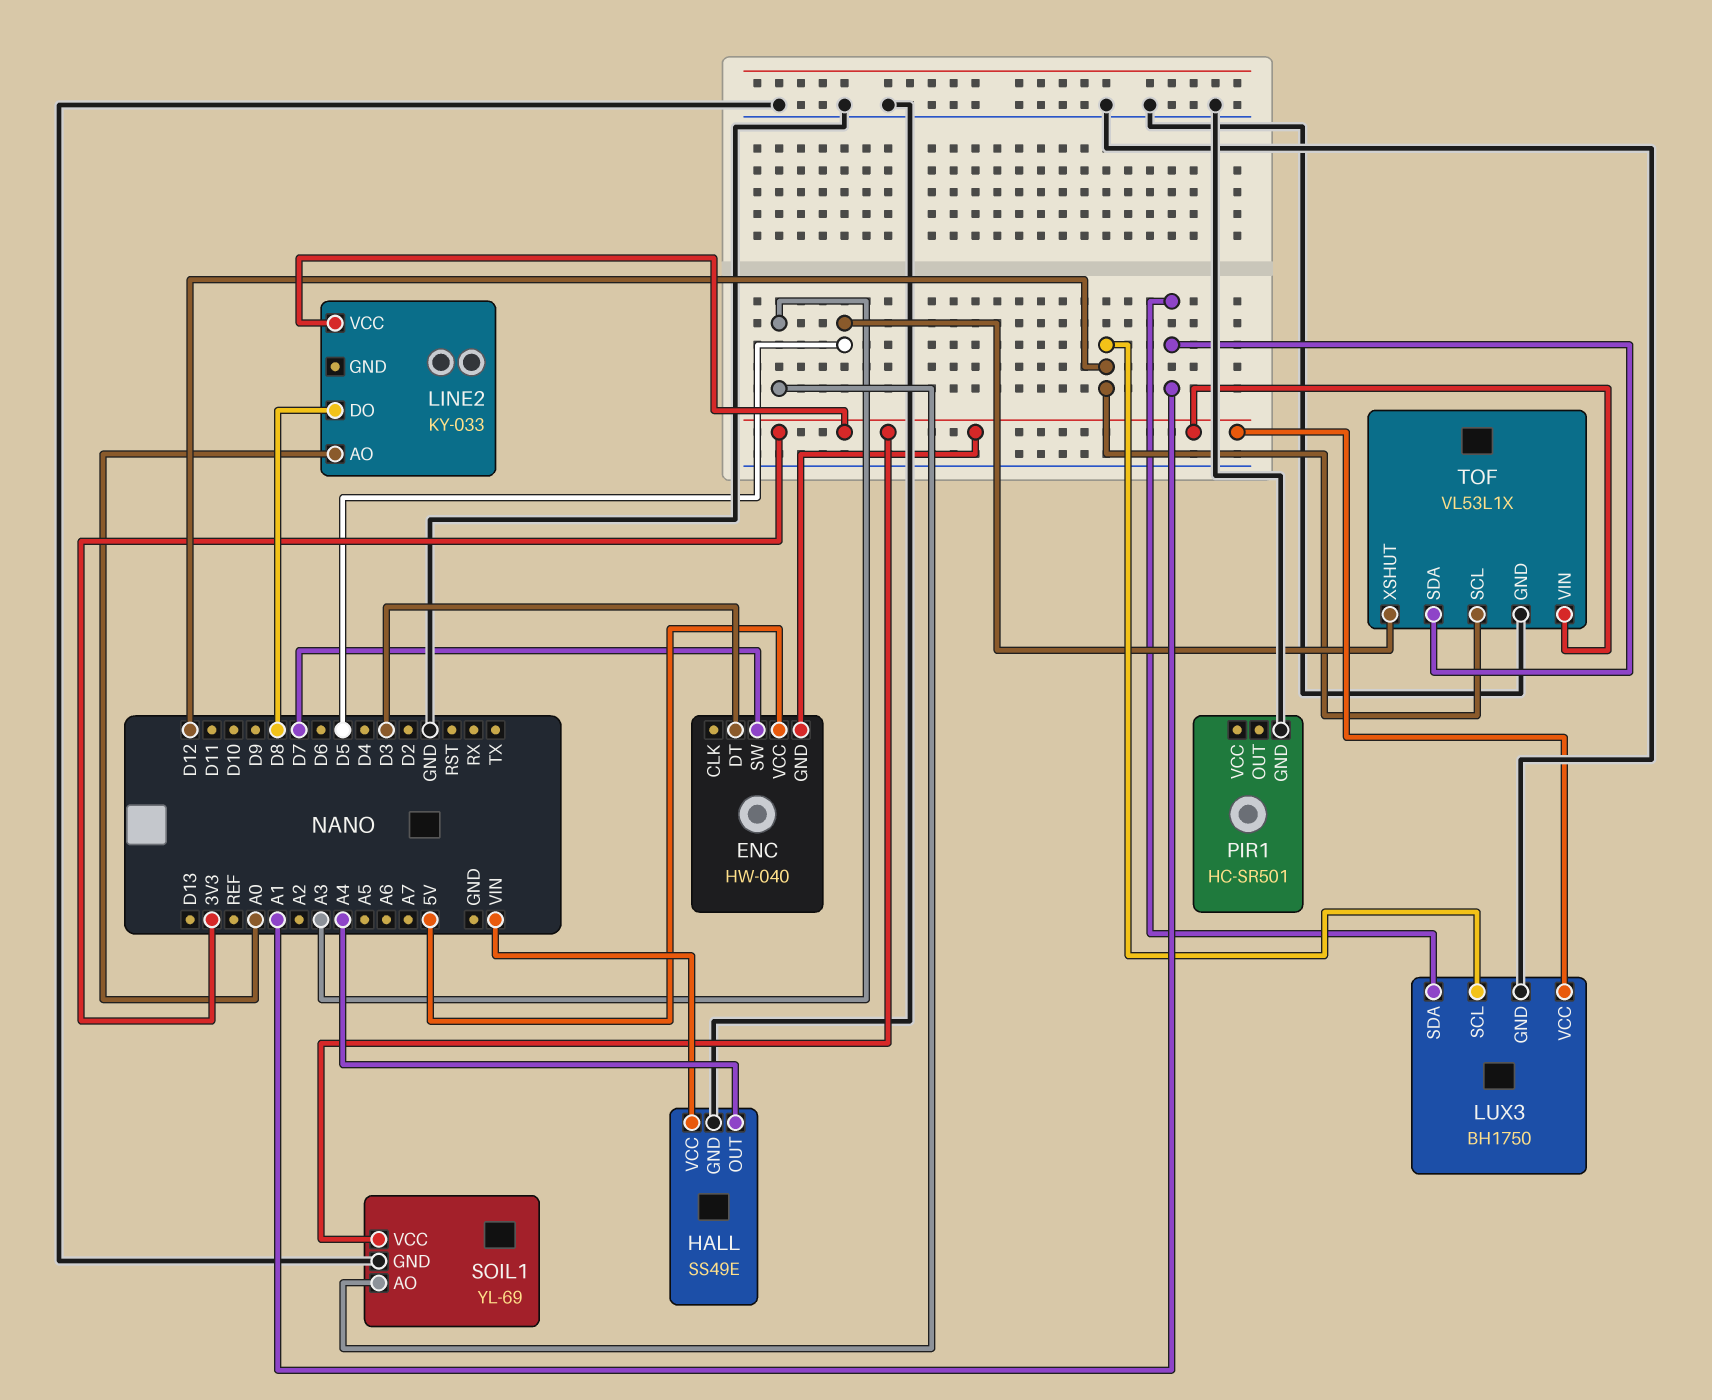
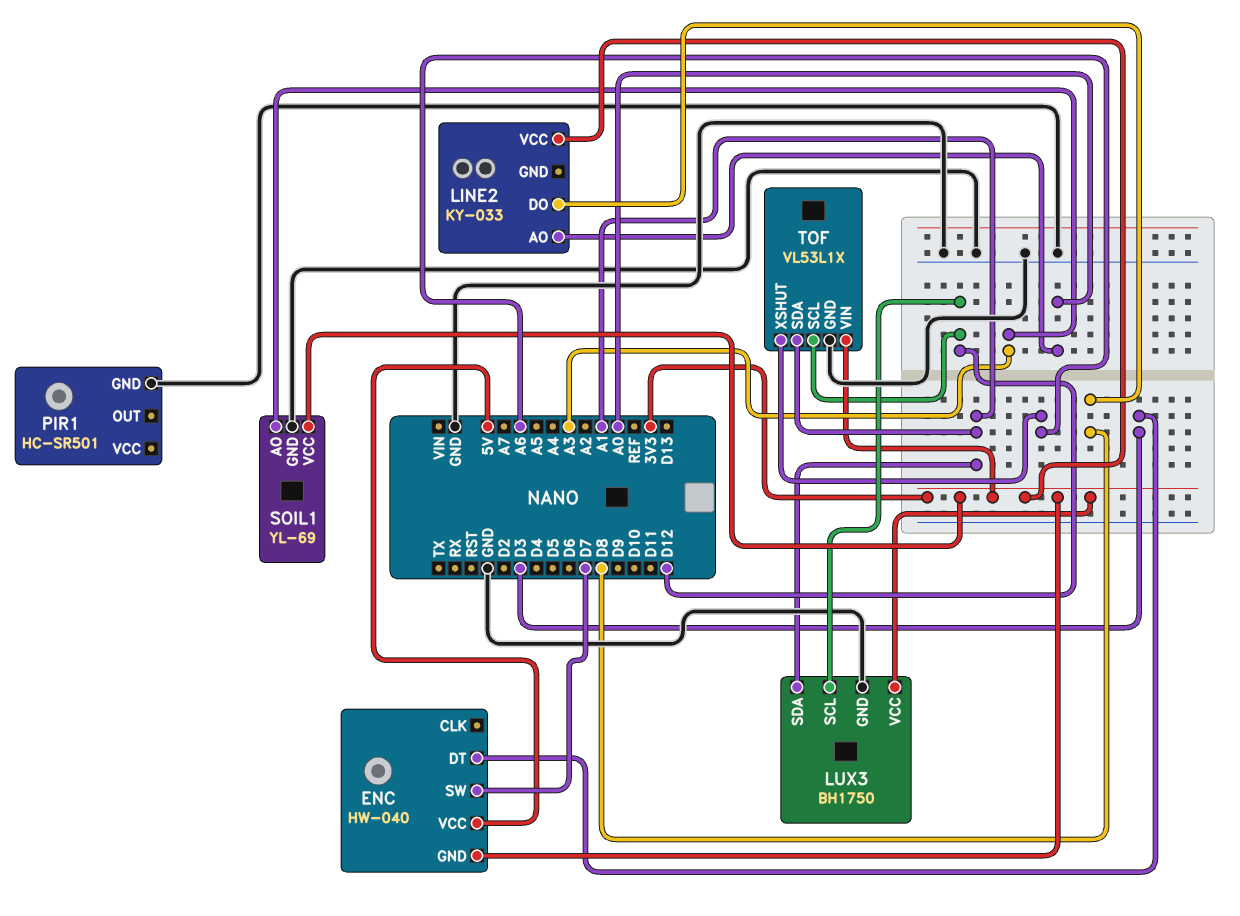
HALL: SS49E -> none
HALL pin GND: GND -> none
HALL pin OUT: A4 -> none
HALL pin VCC: VIN -> none
TOF pin XSHUT: D5 -> A6

